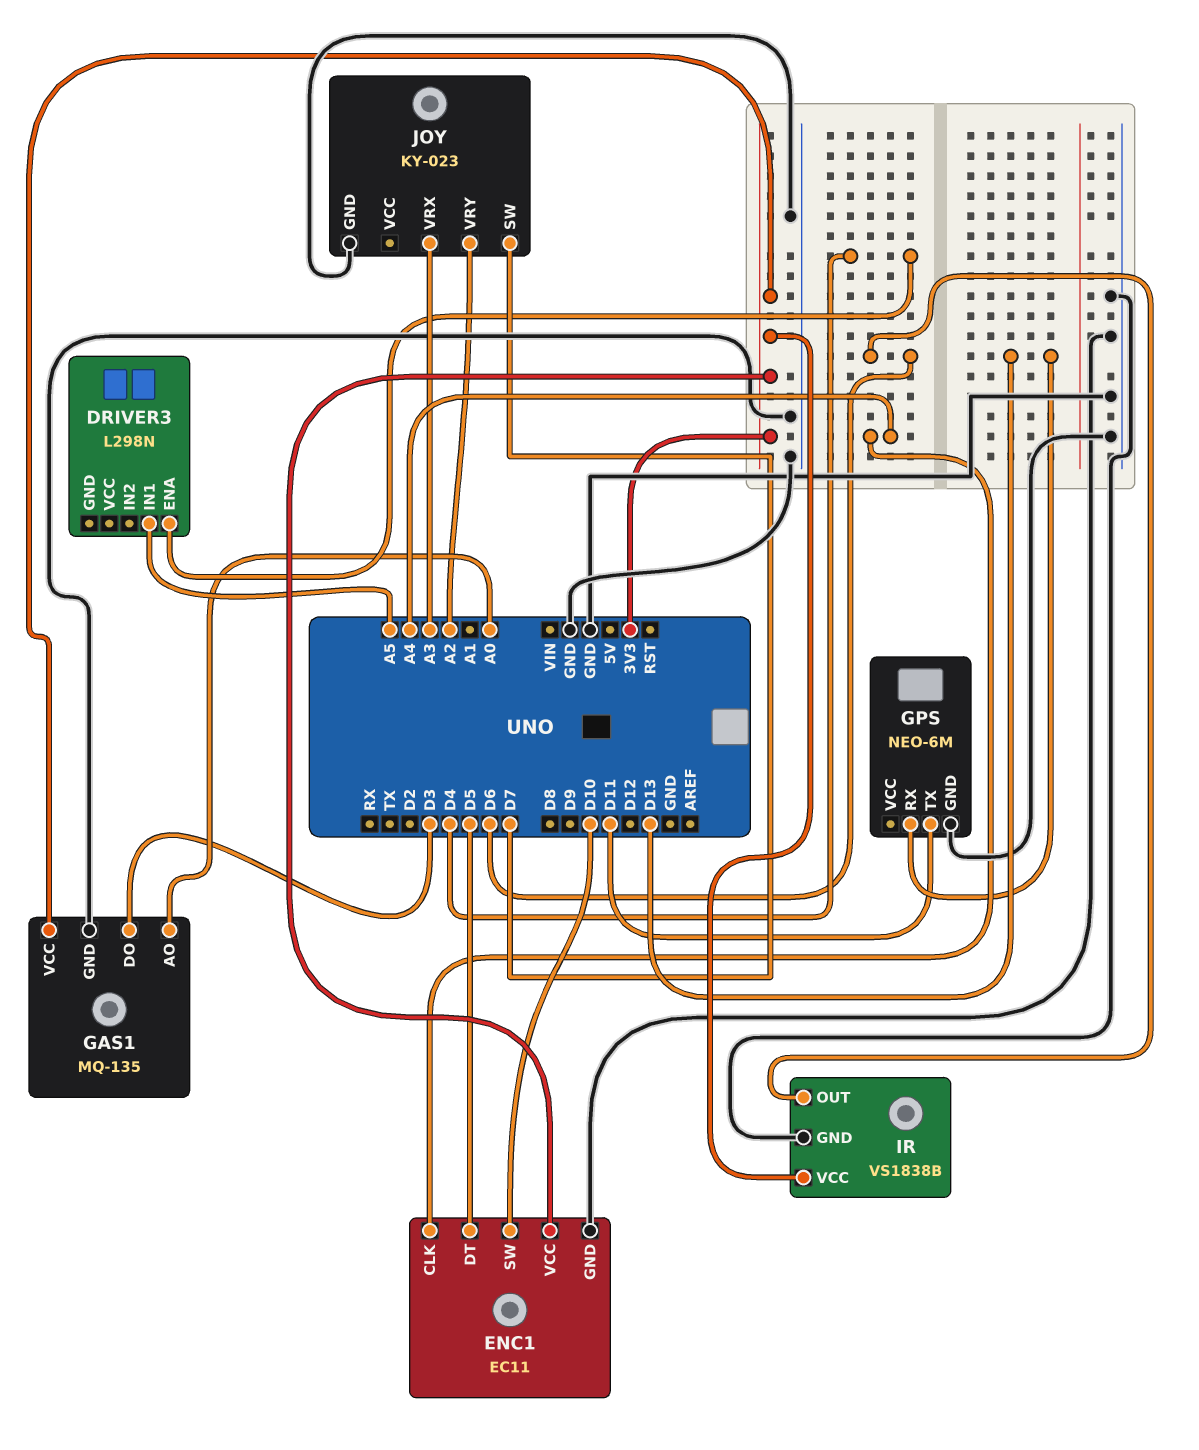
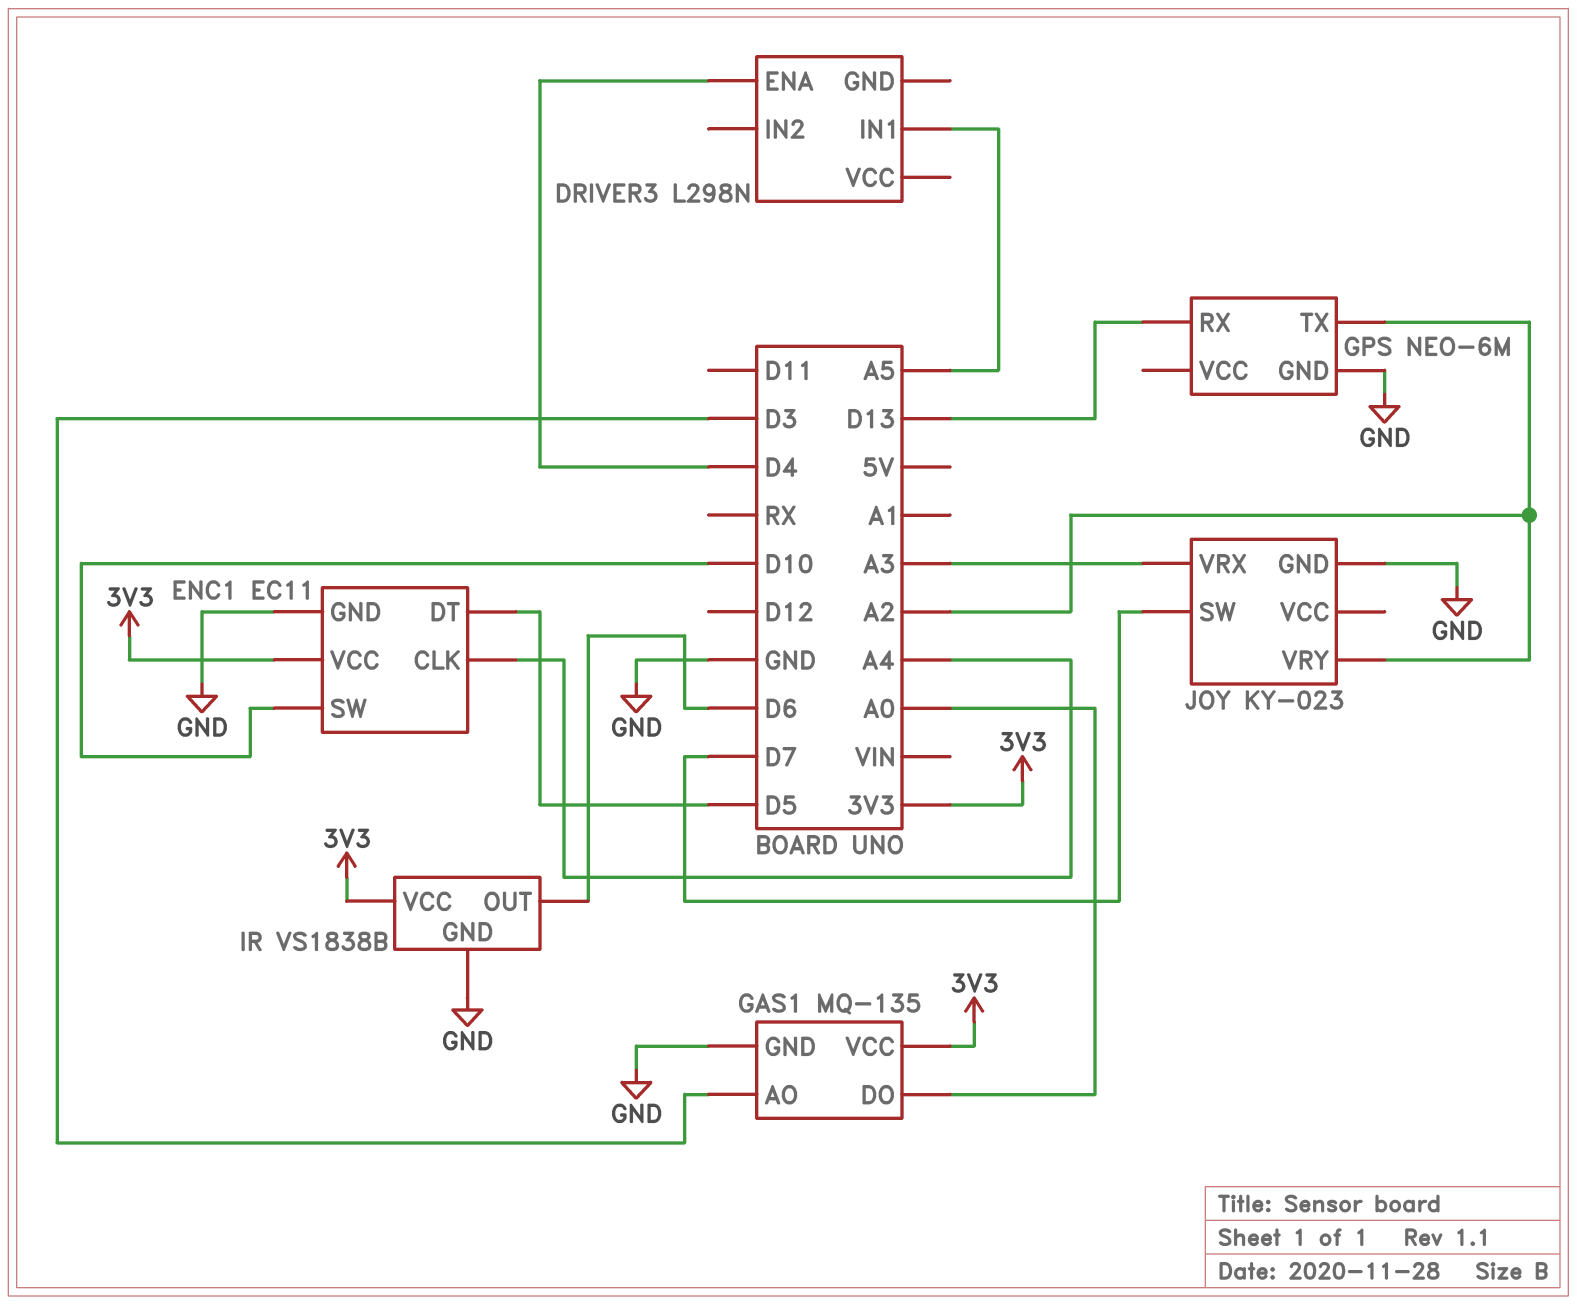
GAS1 pin AO: A0 -> D3
GAS1 pin DO: D3 -> A0
GPS pin TX: D11 -> A2

